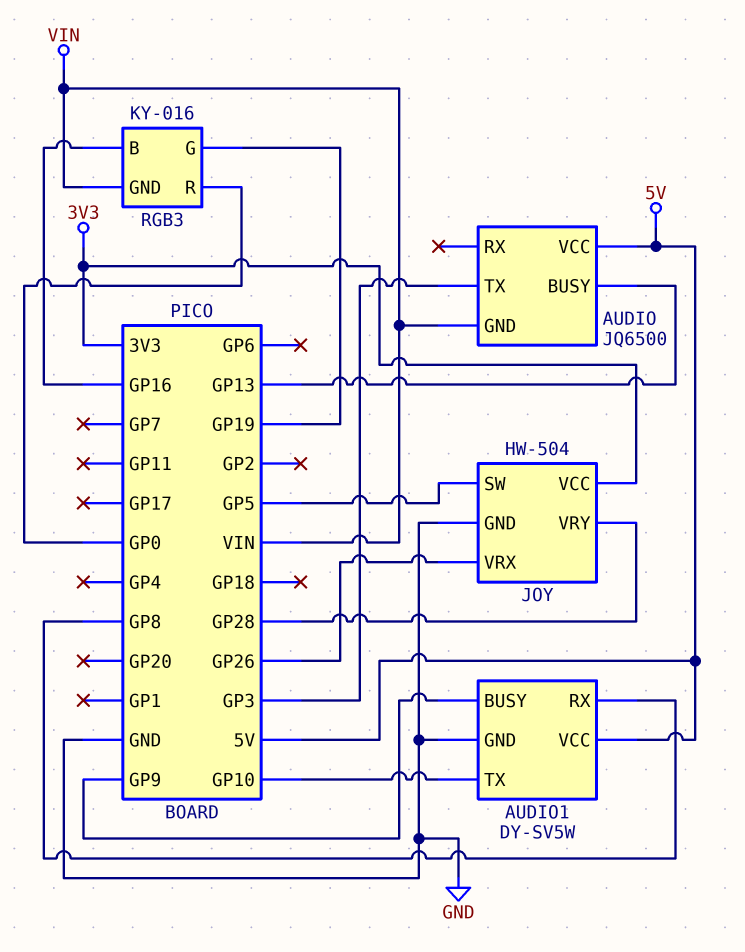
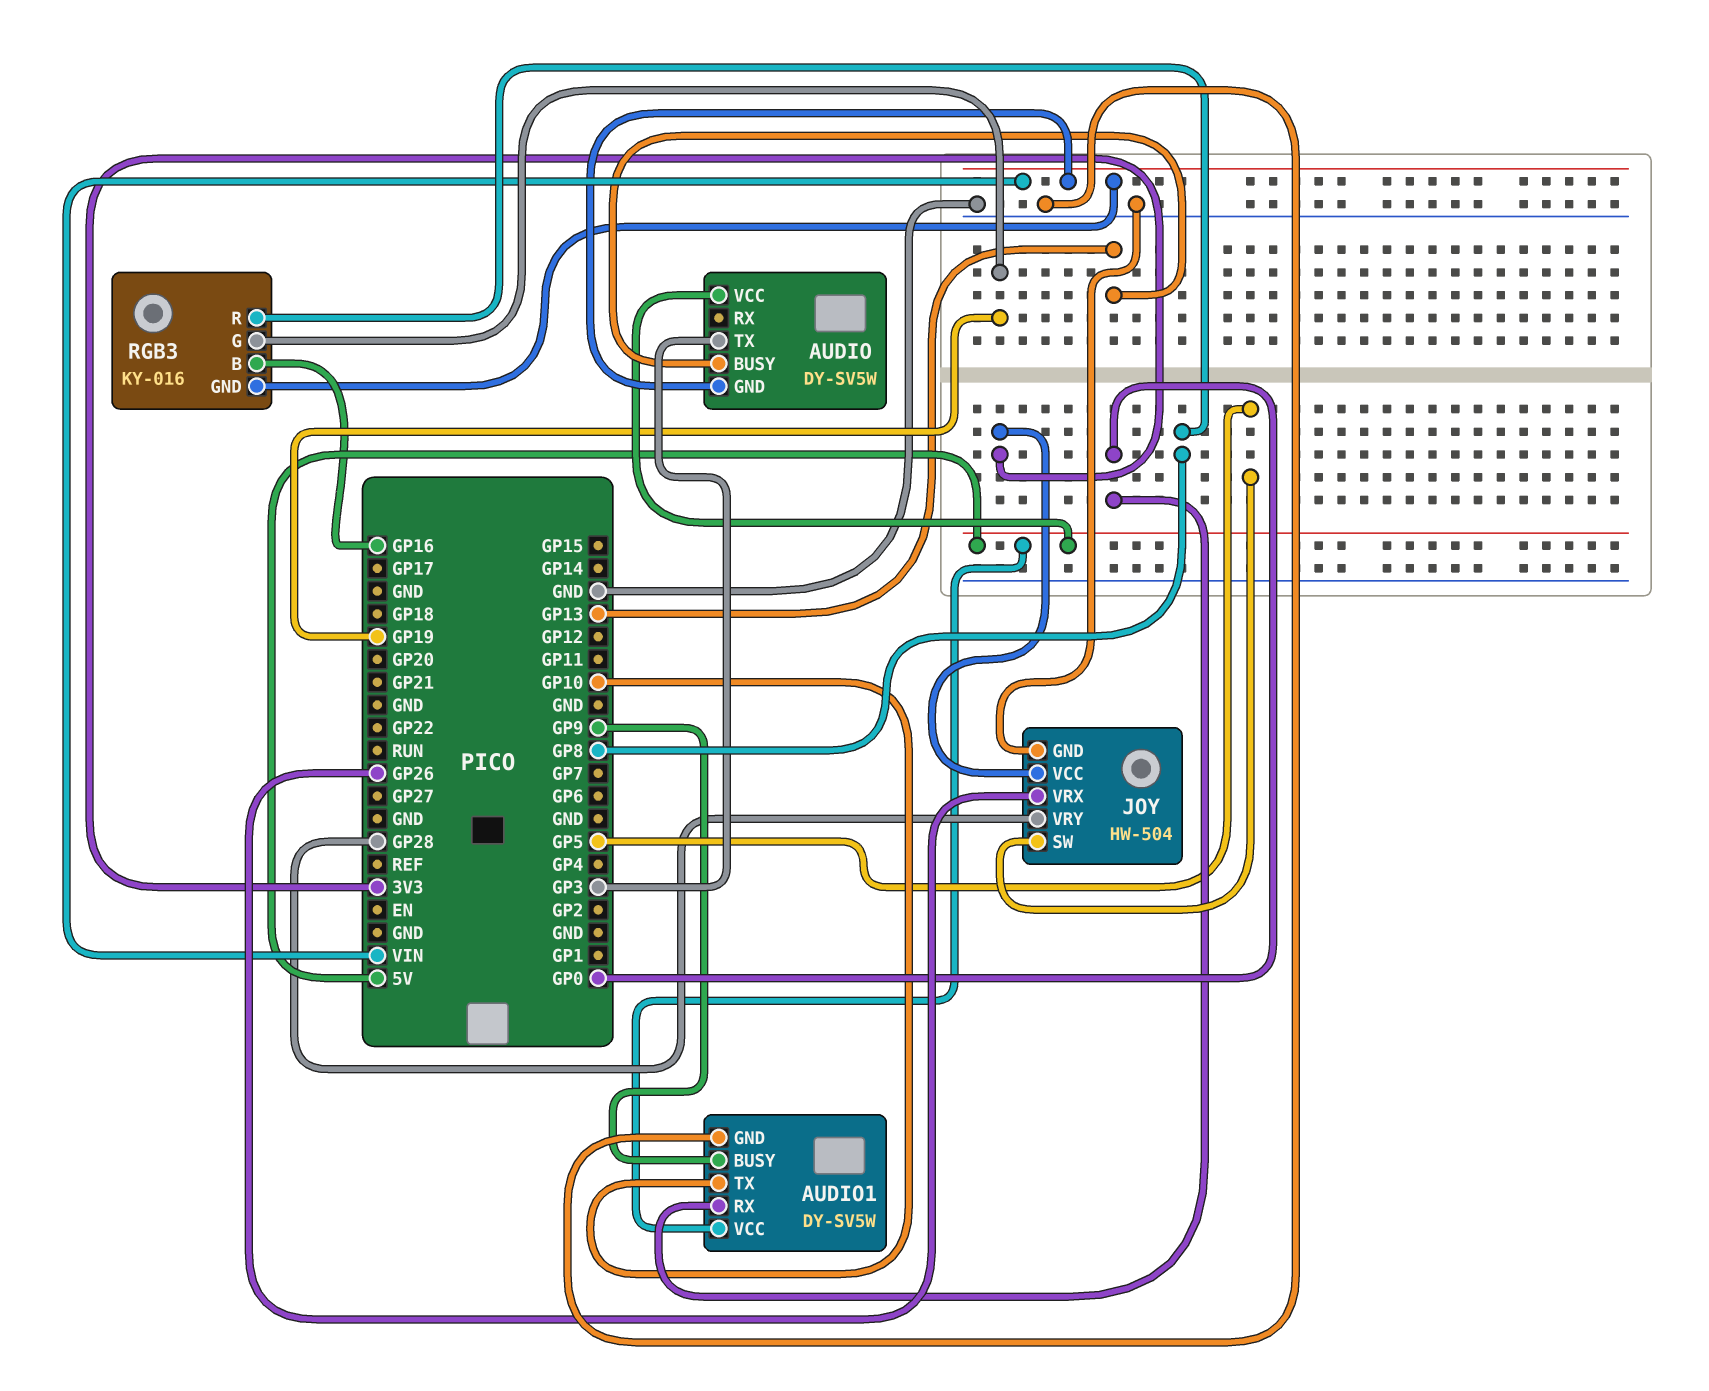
AUDIO: JQ6500 -> DY-SV5W
AUDIO1 pin RX: GP8 -> GP0
RGB3 pin R: GP0 -> GP8

